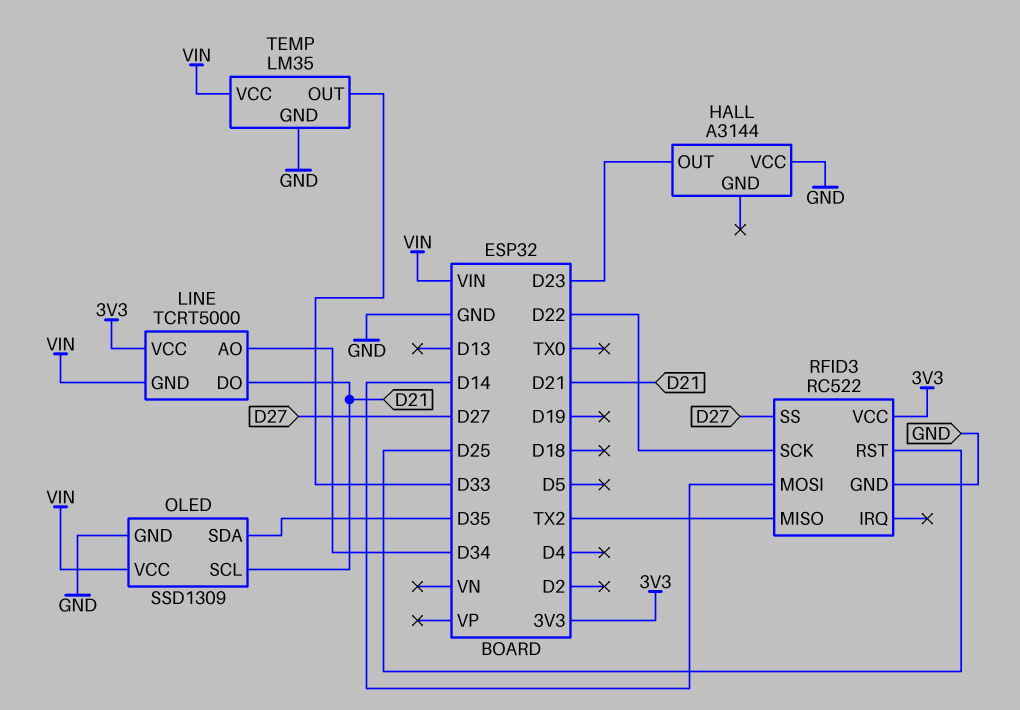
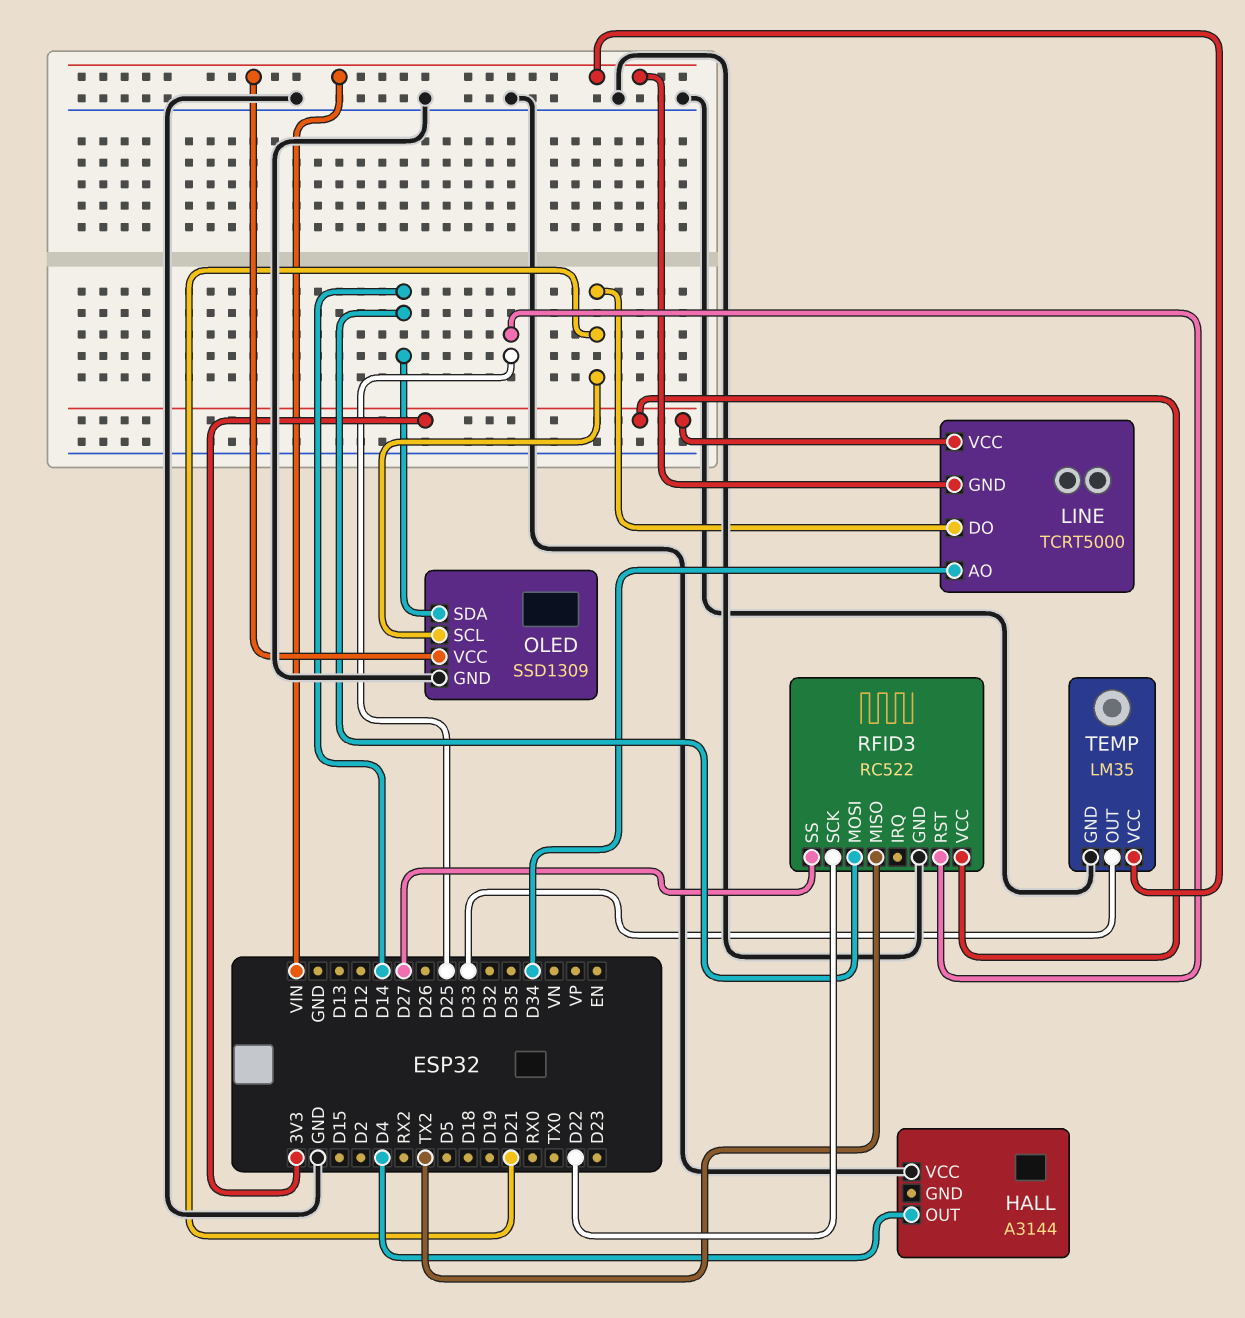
HALL pin OUT: D23 -> D4
OLED pin SDA: D35 -> D14

